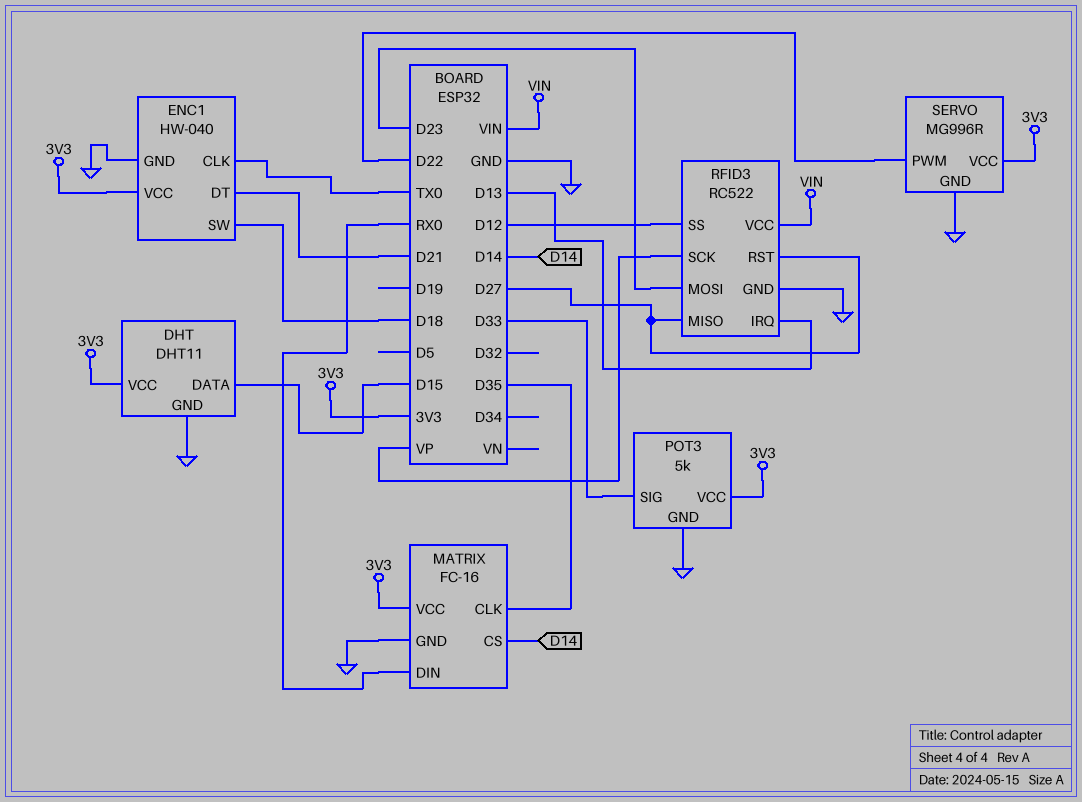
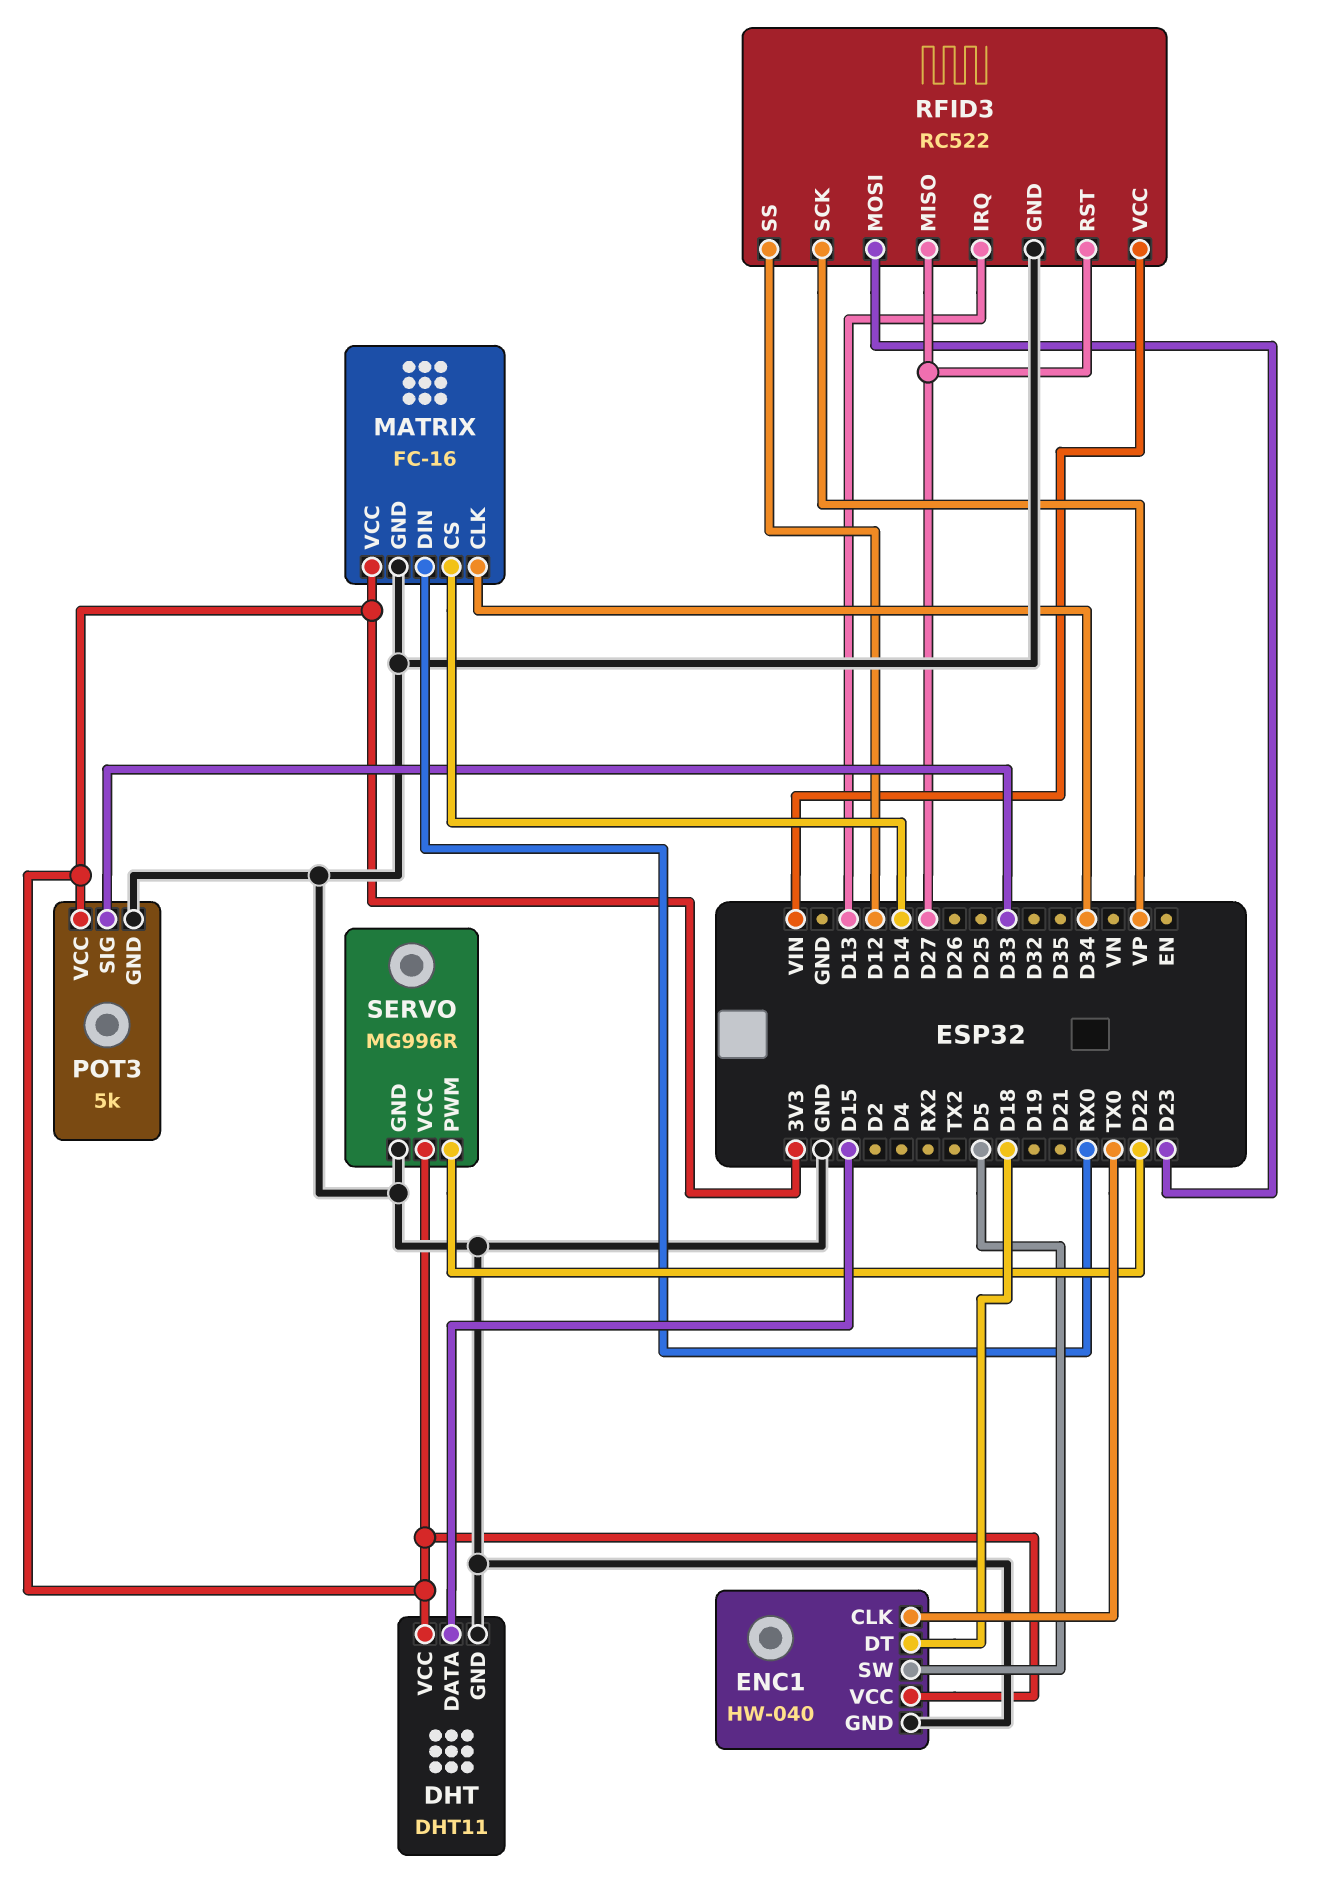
ENC1 pin DT: D21 -> D18
ENC1 pin SW: D18 -> D5
MATRIX pin CLK: D35 -> D34

